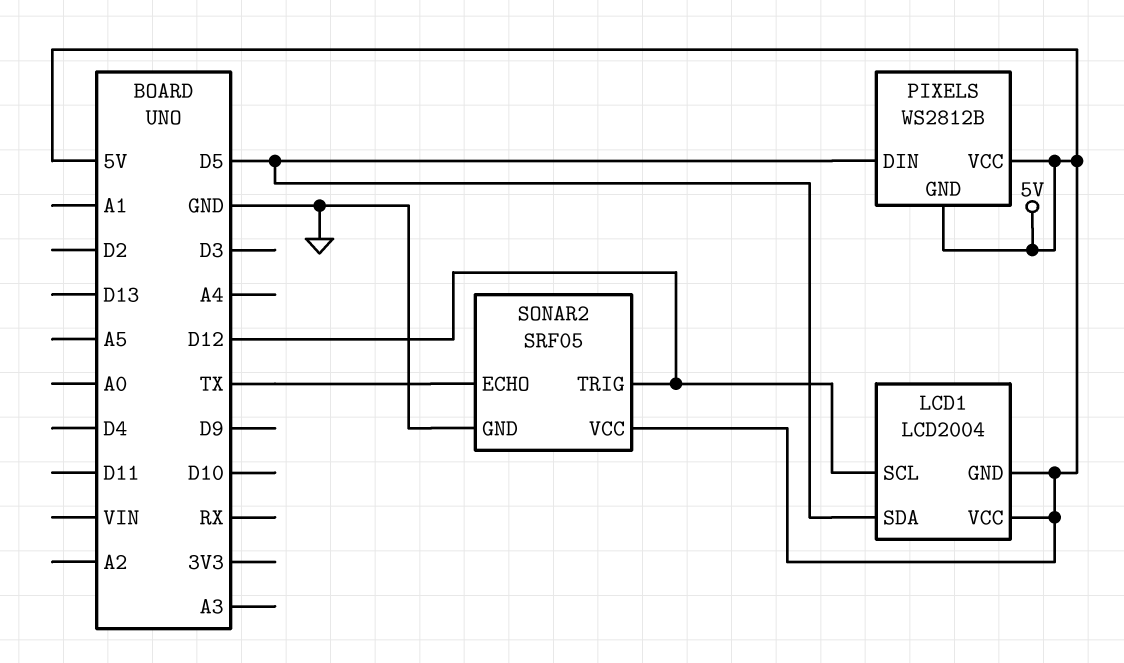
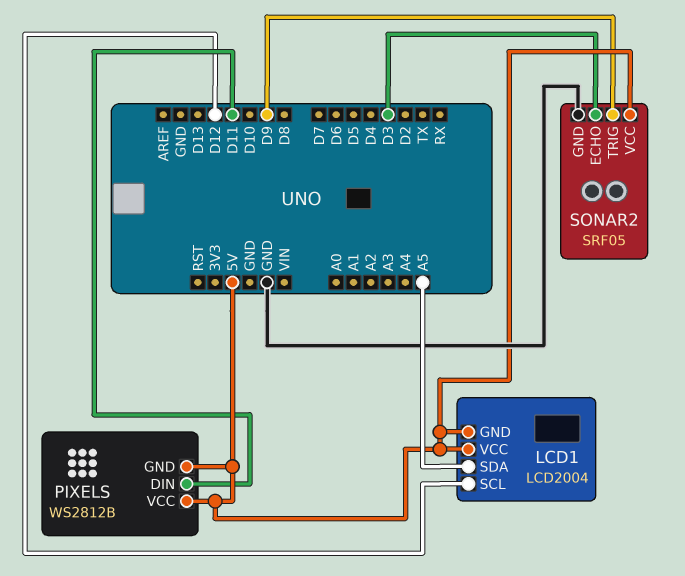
LCD1 pin SDA: D5 -> A5
PIXELS pin DIN: D5 -> D11
SONAR2 pin ECHO: TX -> D3
SONAR2 pin TRIG: D12 -> D9

